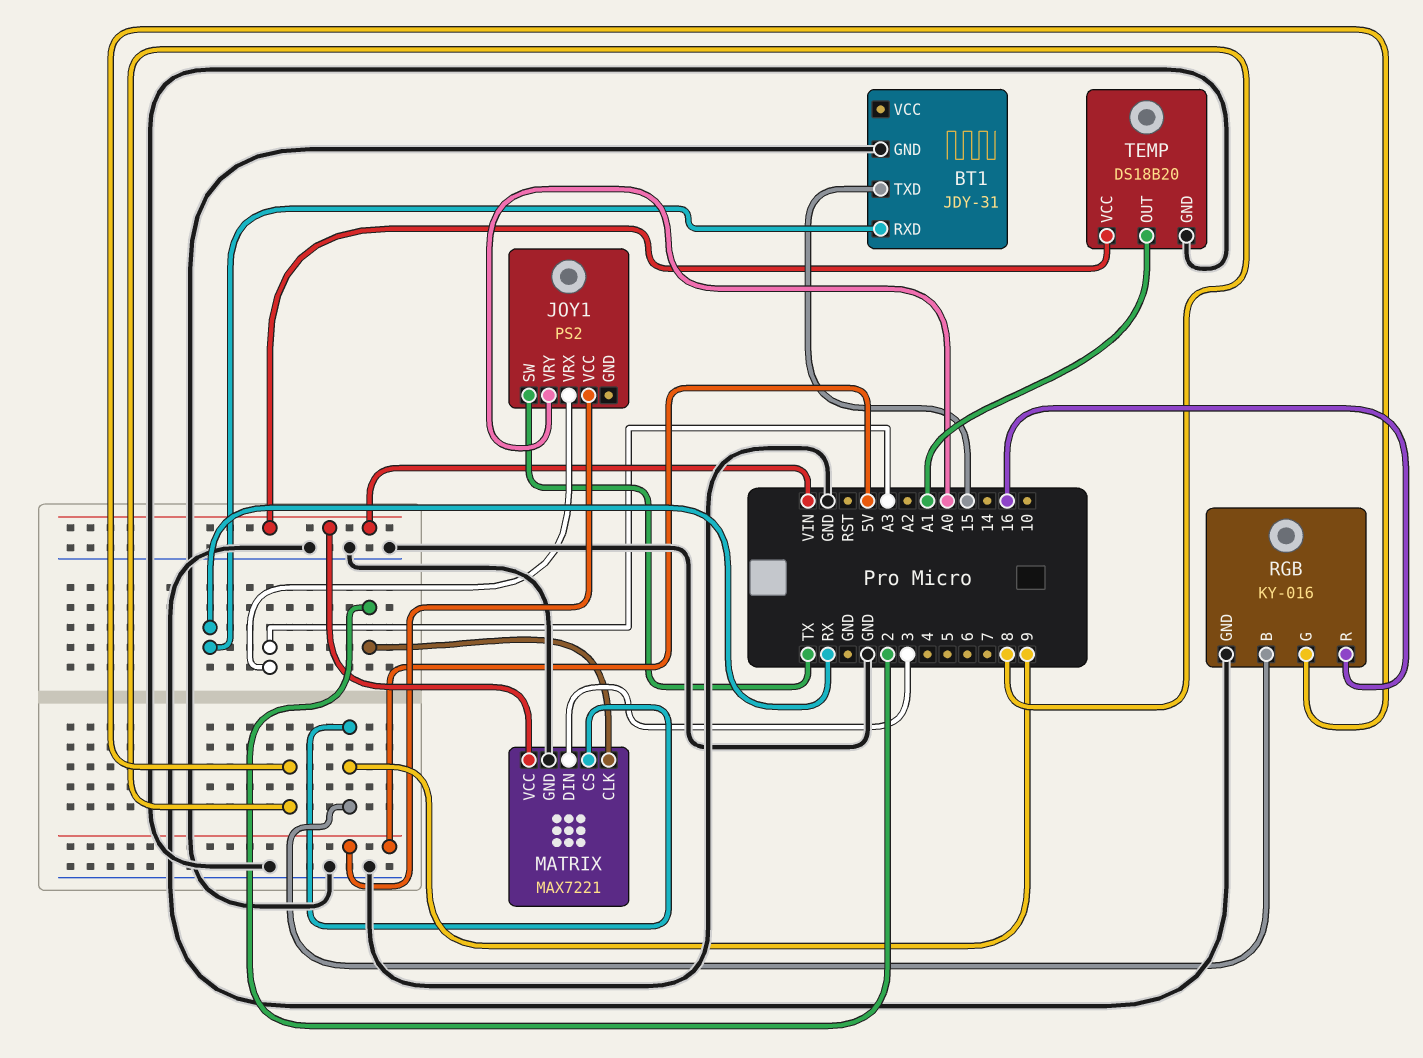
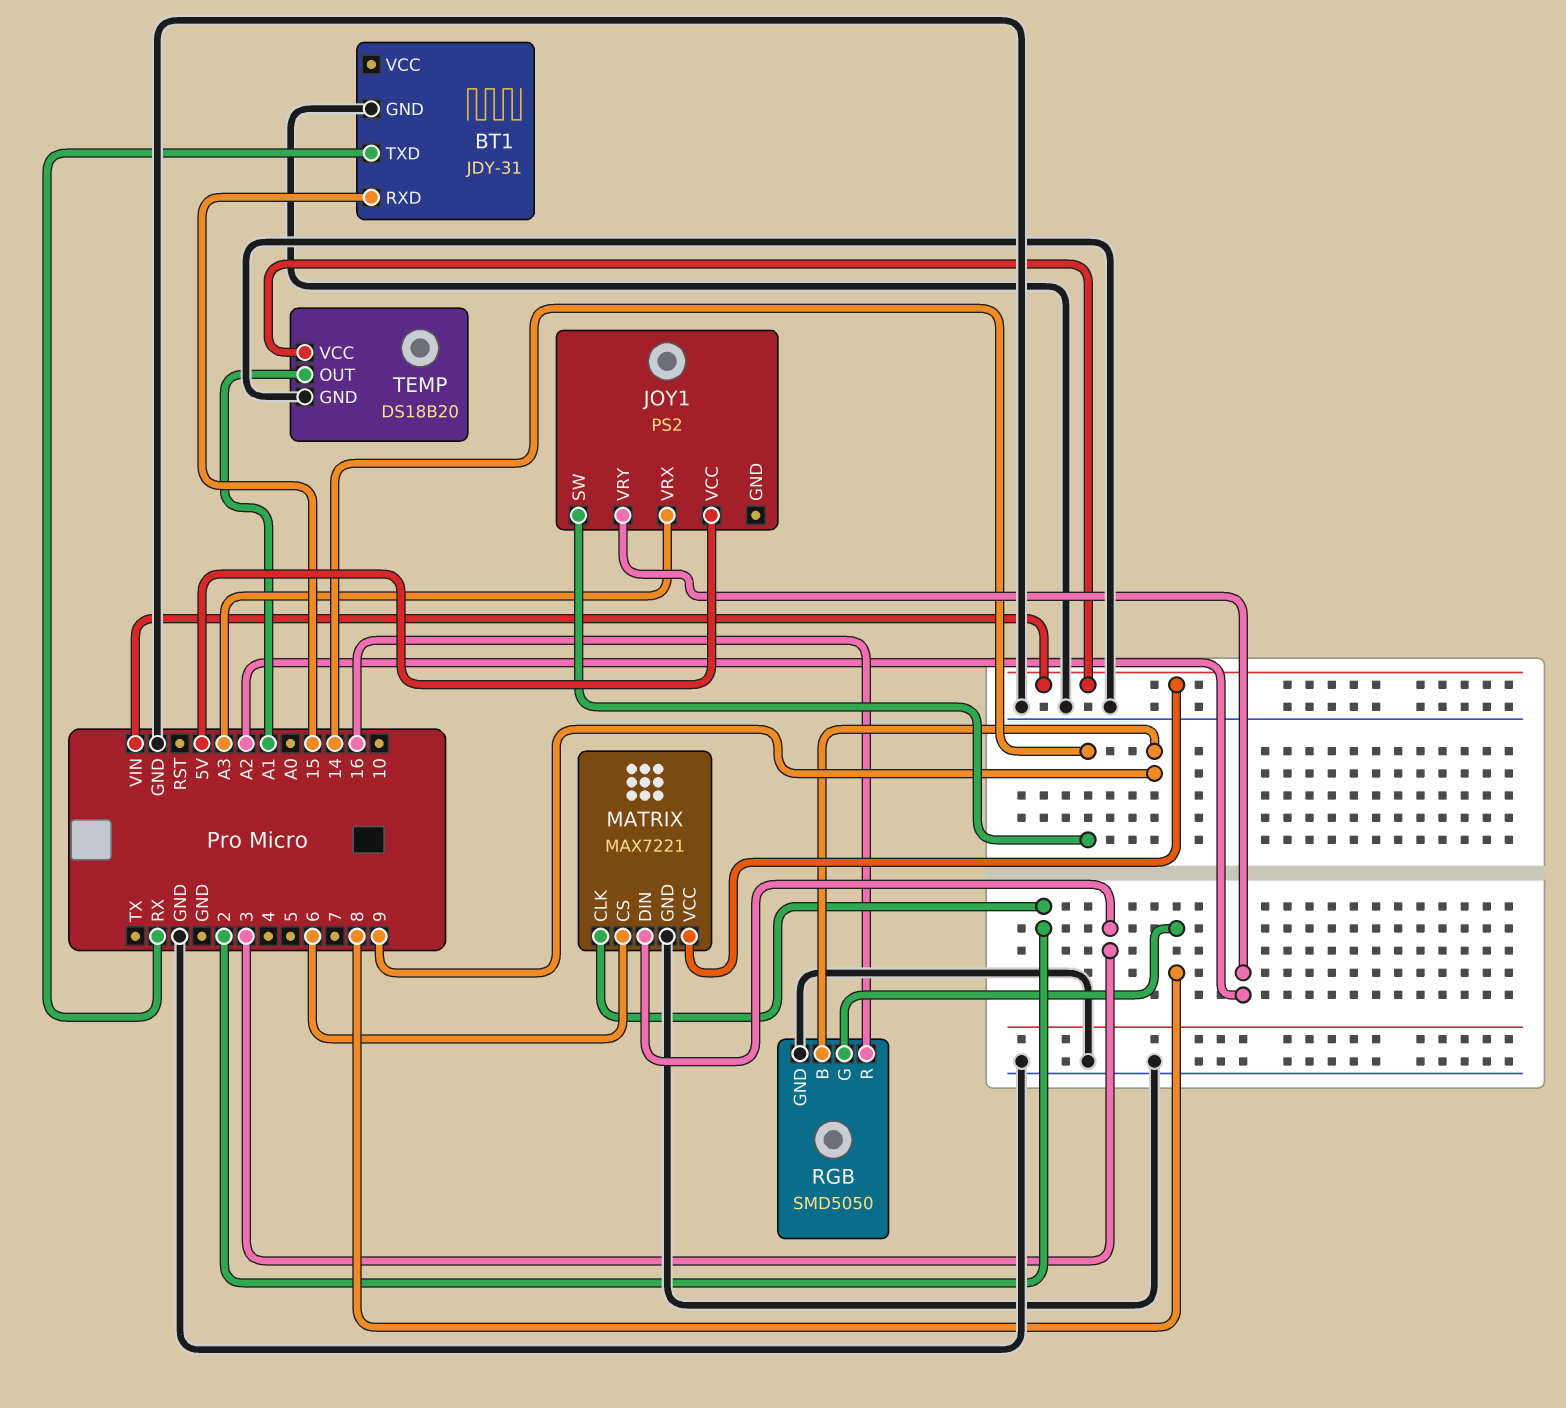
BT1 pin RXD: RX -> 15
BT1 pin TXD: 15 -> RX
JOY1 pin SW: TX -> 14
JOY1 pin VRY: A0 -> A2
MATRIX pin CS: 9 -> 6
RGB: KY-016 -> SMD5050

